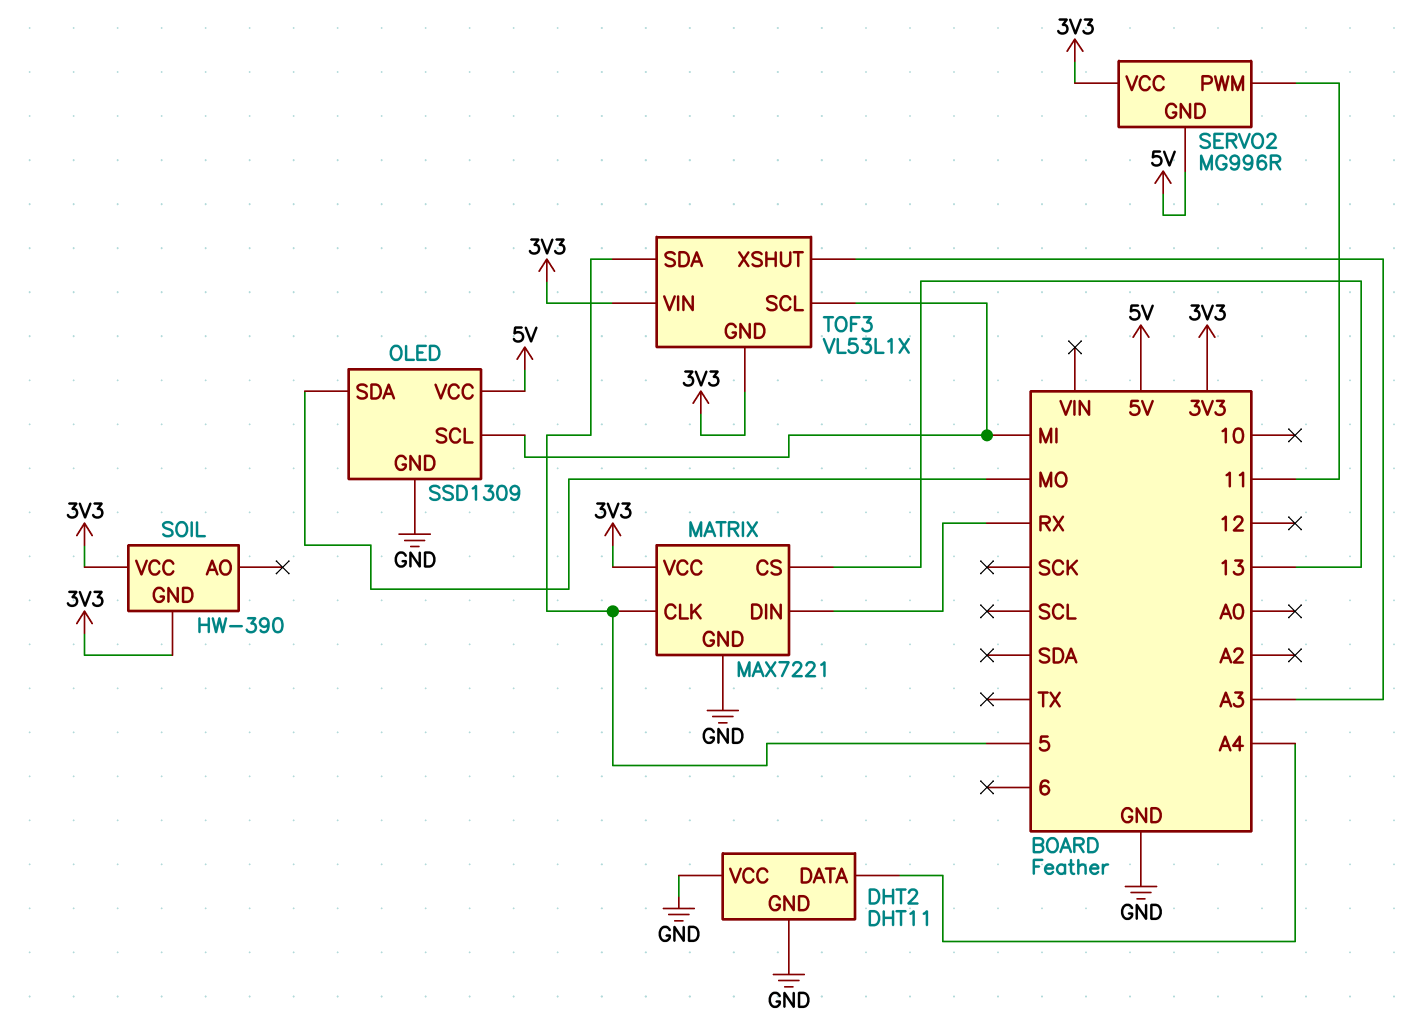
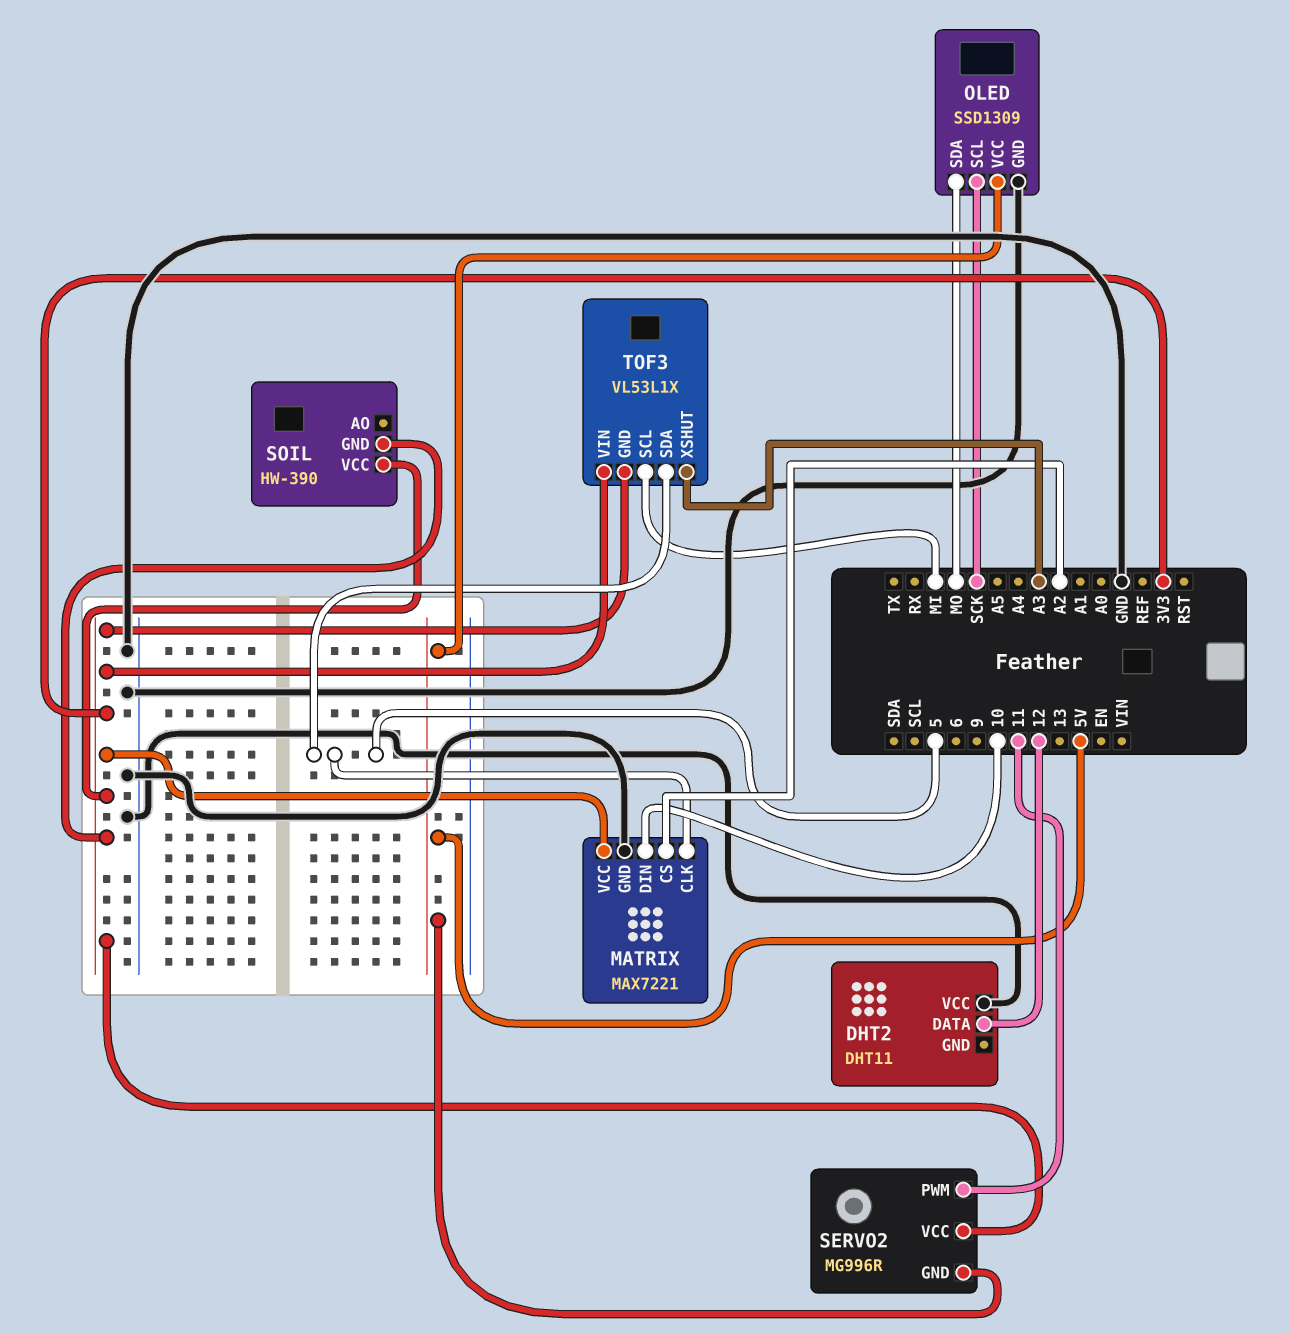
DHT2 pin DATA: A4 -> 12
DHT2 pin GND: GND -> none
MATRIX pin CS: 13 -> A2
MATRIX pin DIN: RX -> 10
OLED pin SCL: MI -> SCK

